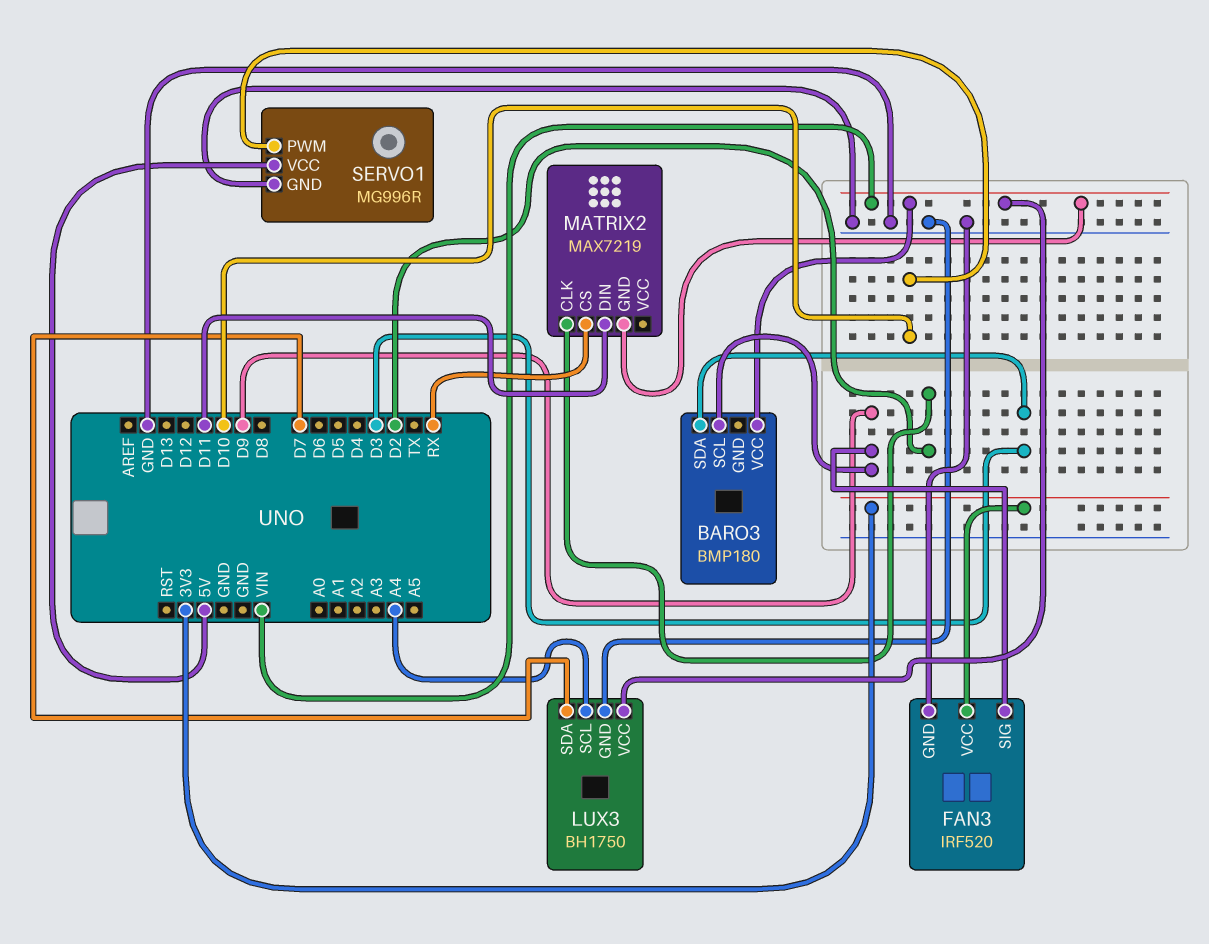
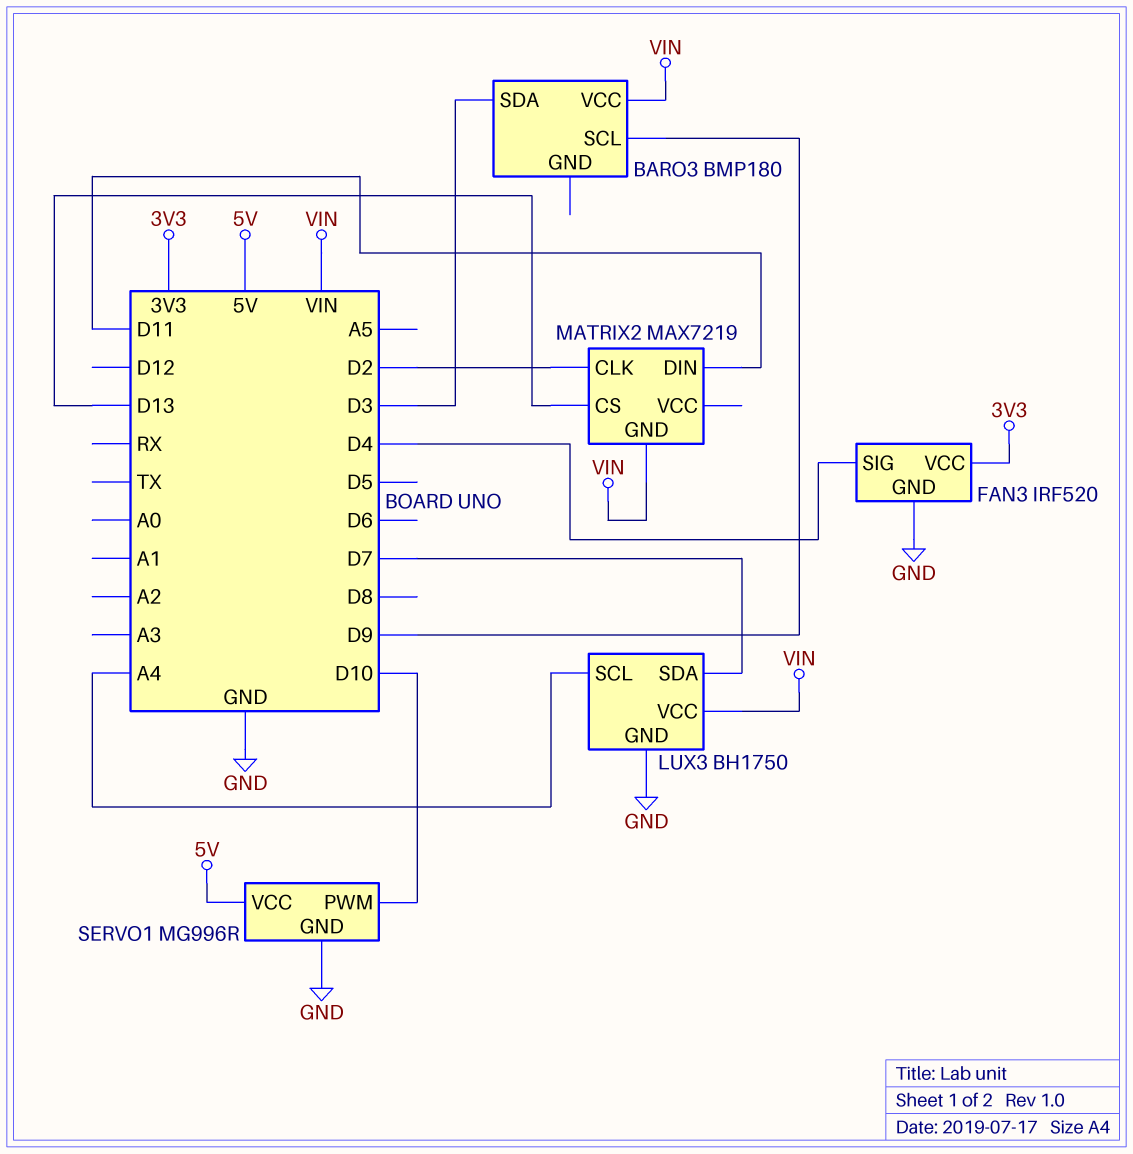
FAN3 pin SIG: D9 -> D4
MATRIX2 pin CS: RX -> D13

